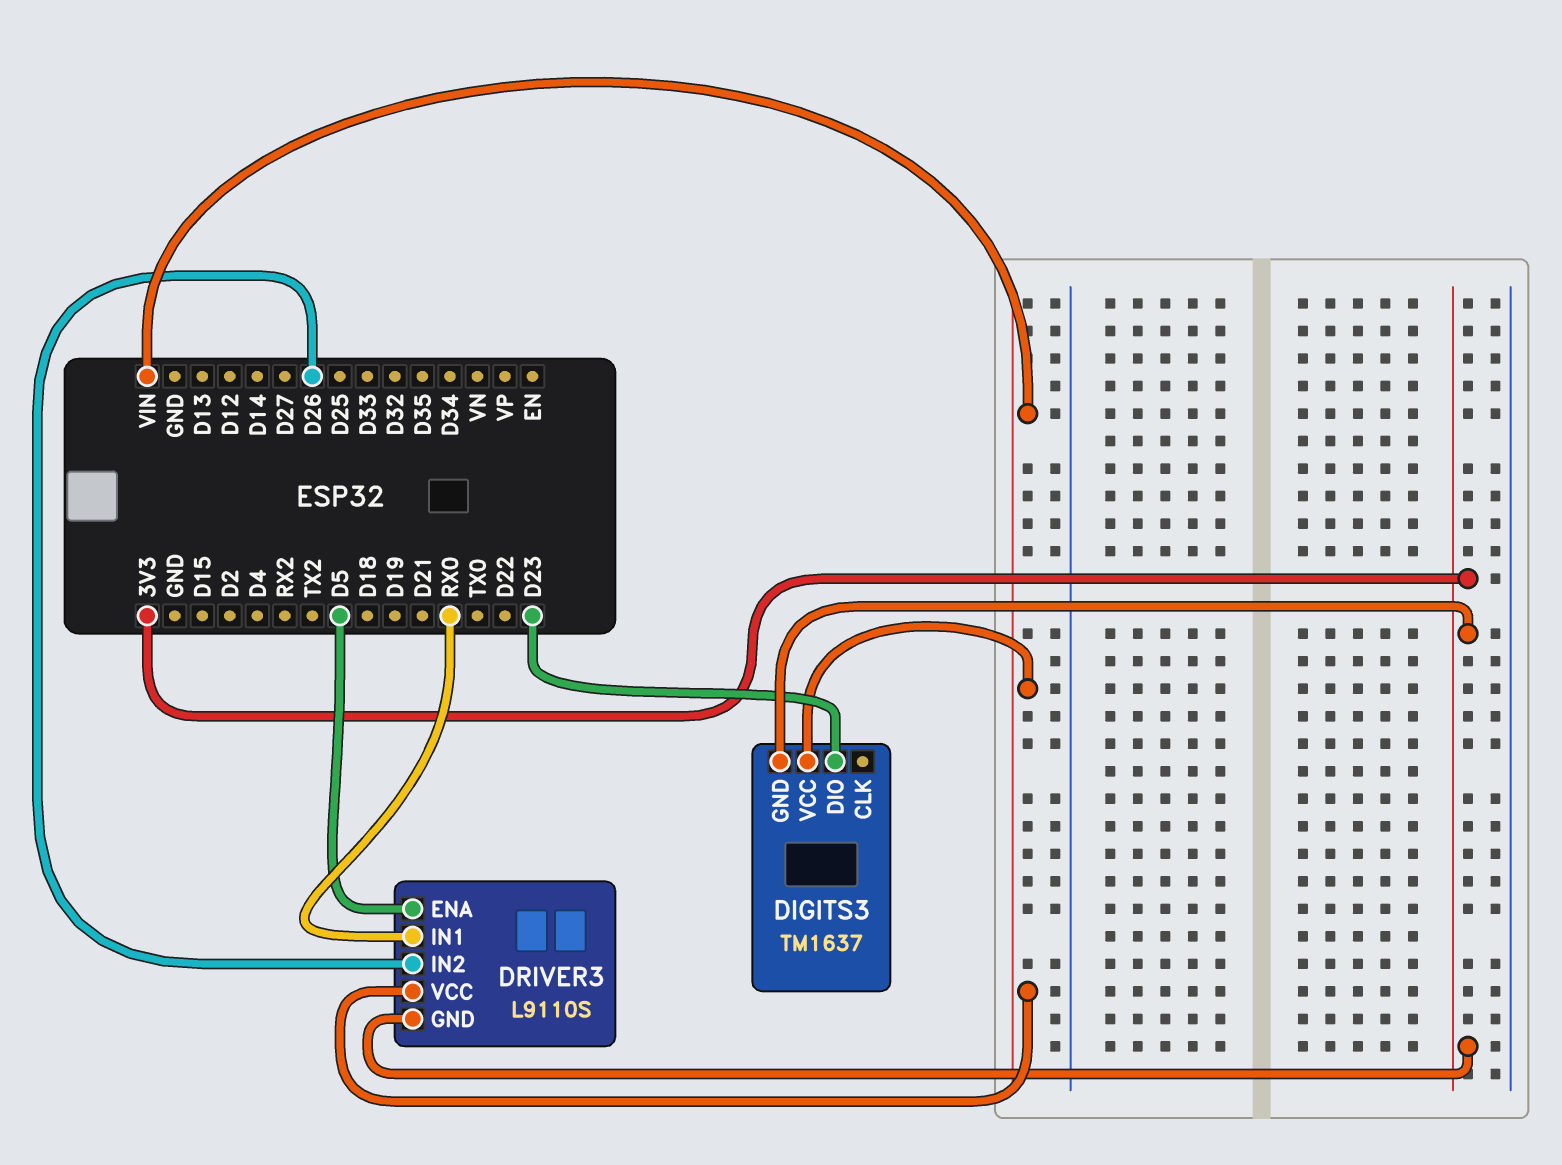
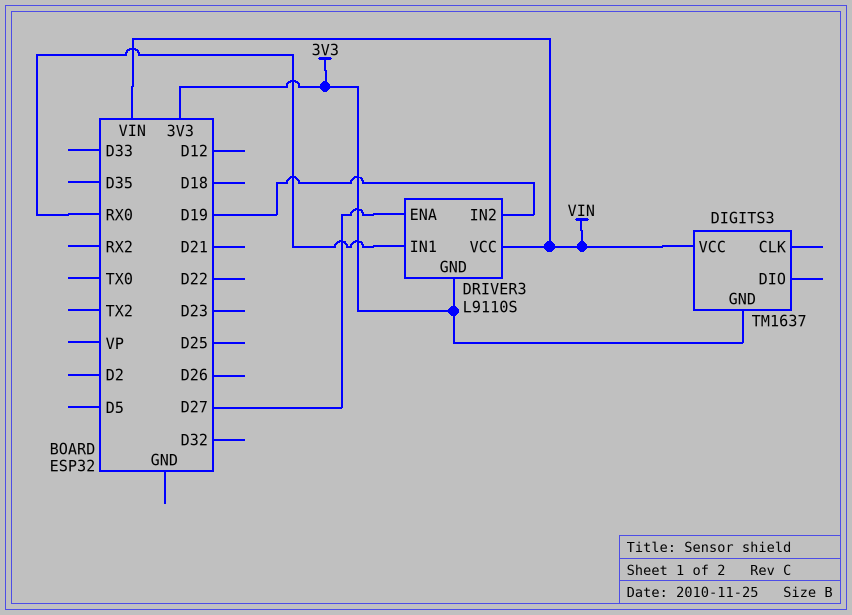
DIGITS3 pin DIO: D23 -> none
DRIVER3 pin ENA: D5 -> D27
DRIVER3 pin IN2: D26 -> D19

